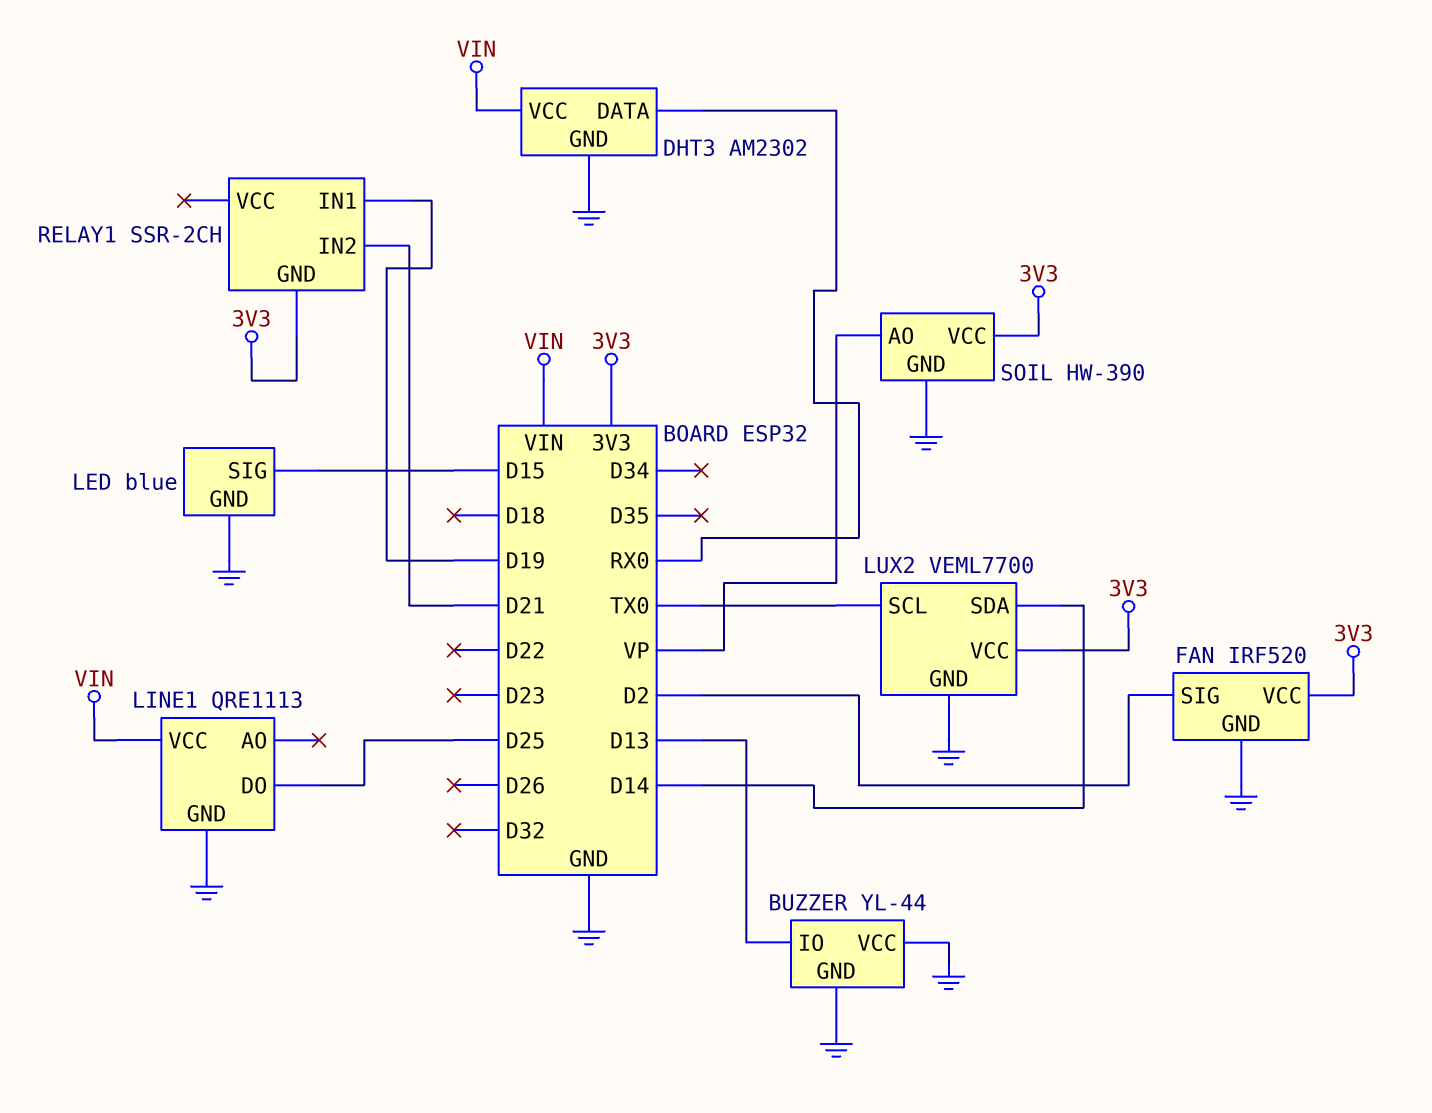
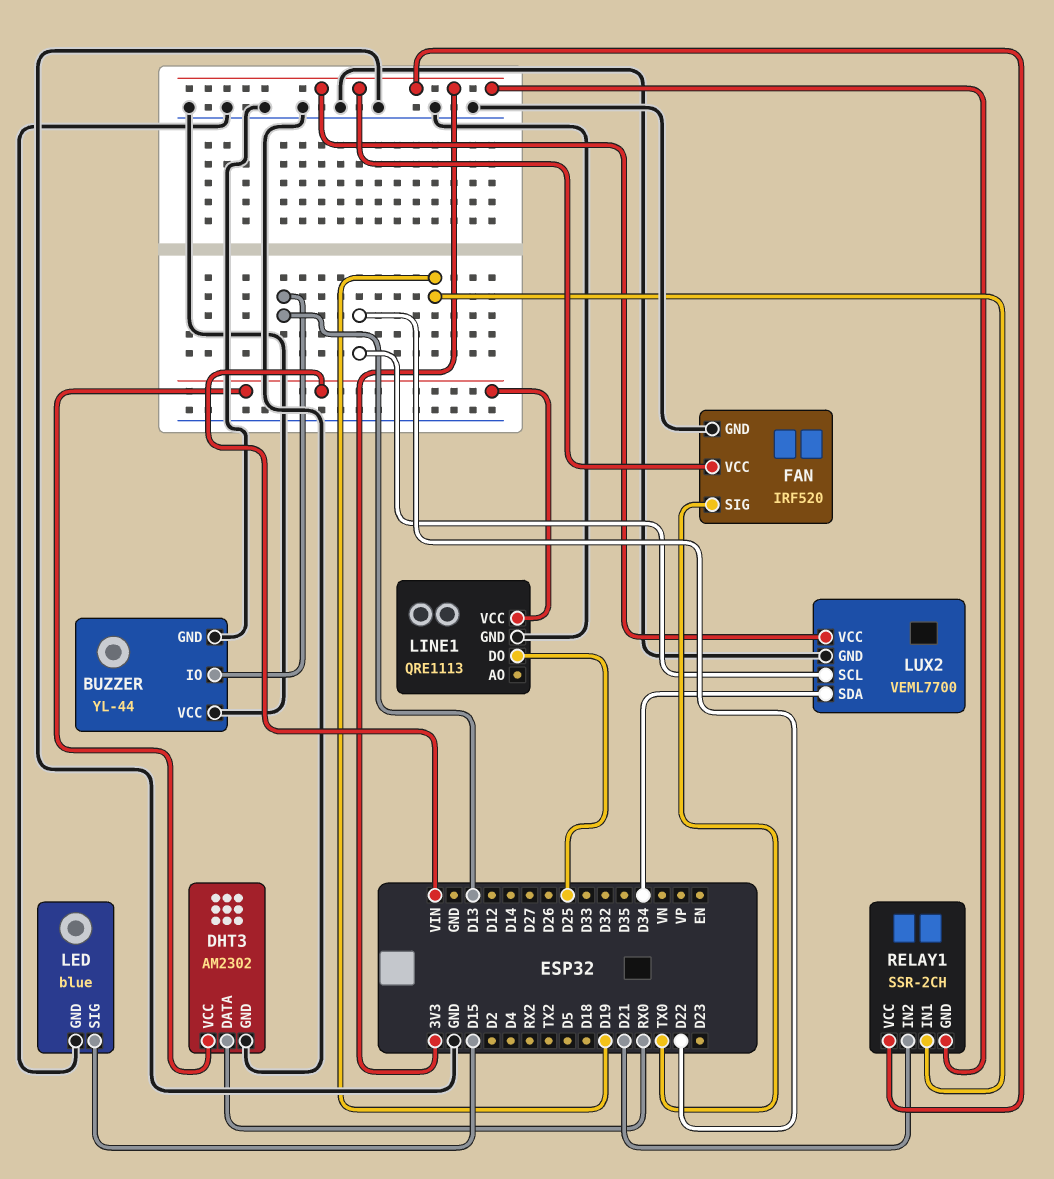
FAN pin SIG: D2 -> TX0
LUX2 pin SCL: TX0 -> D22
LUX2 pin SDA: D14 -> D34
RELAY1 pin VCC: none -> 3V3
SOIL: HW-390 -> none
SOIL pin AO: VP -> none
SOIL pin GND: GND -> none
SOIL pin VCC: 3V3 -> none

